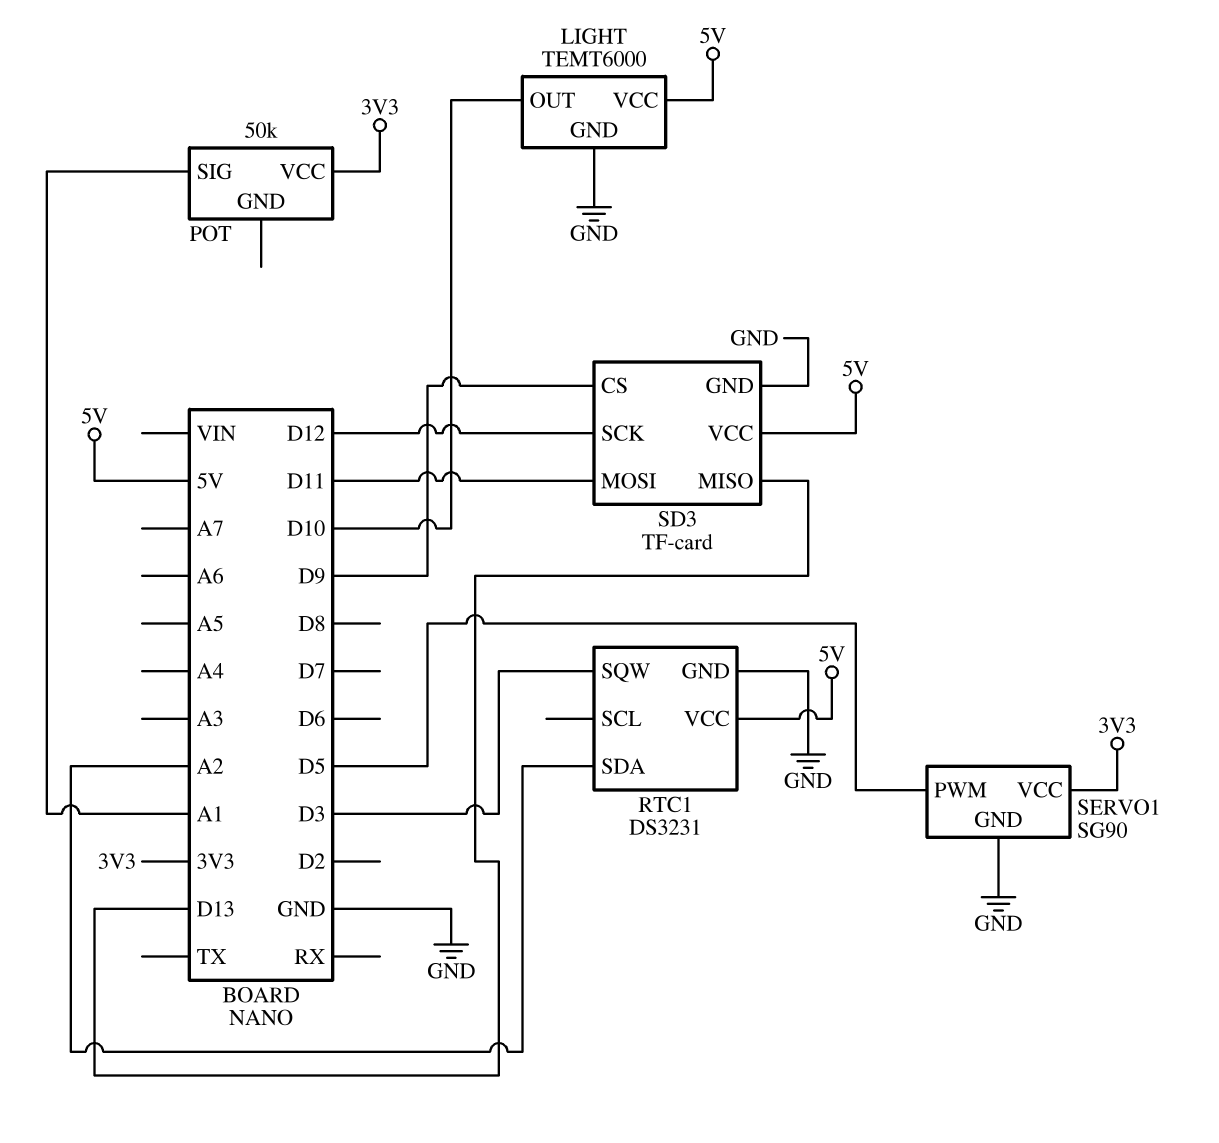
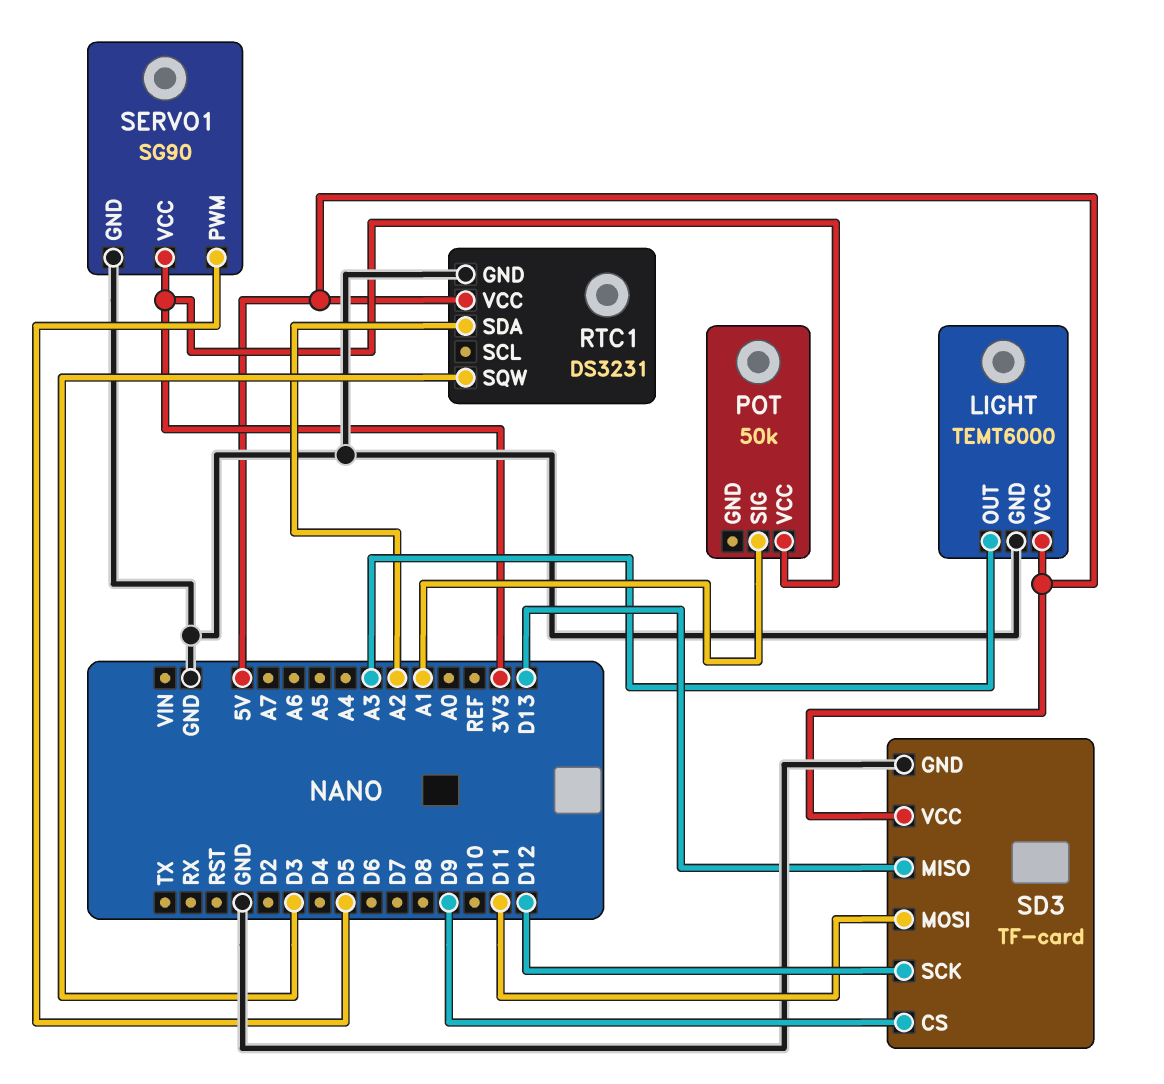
LIGHT pin OUT: D10 -> A3

